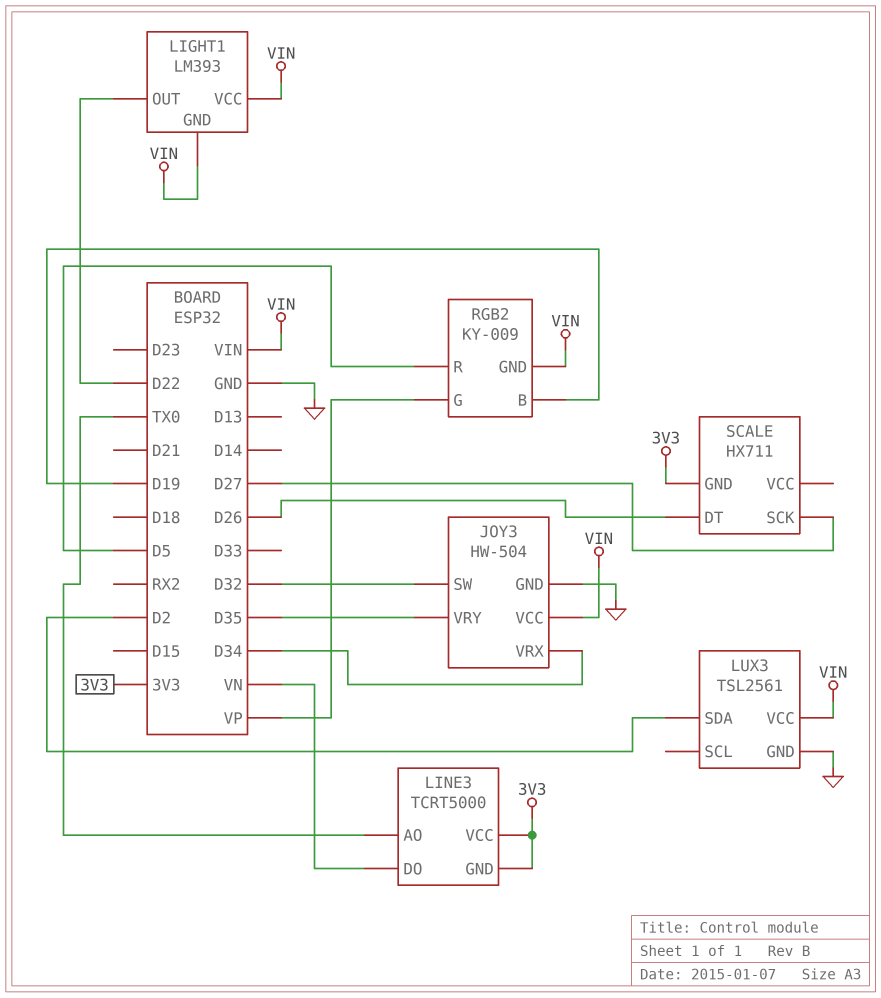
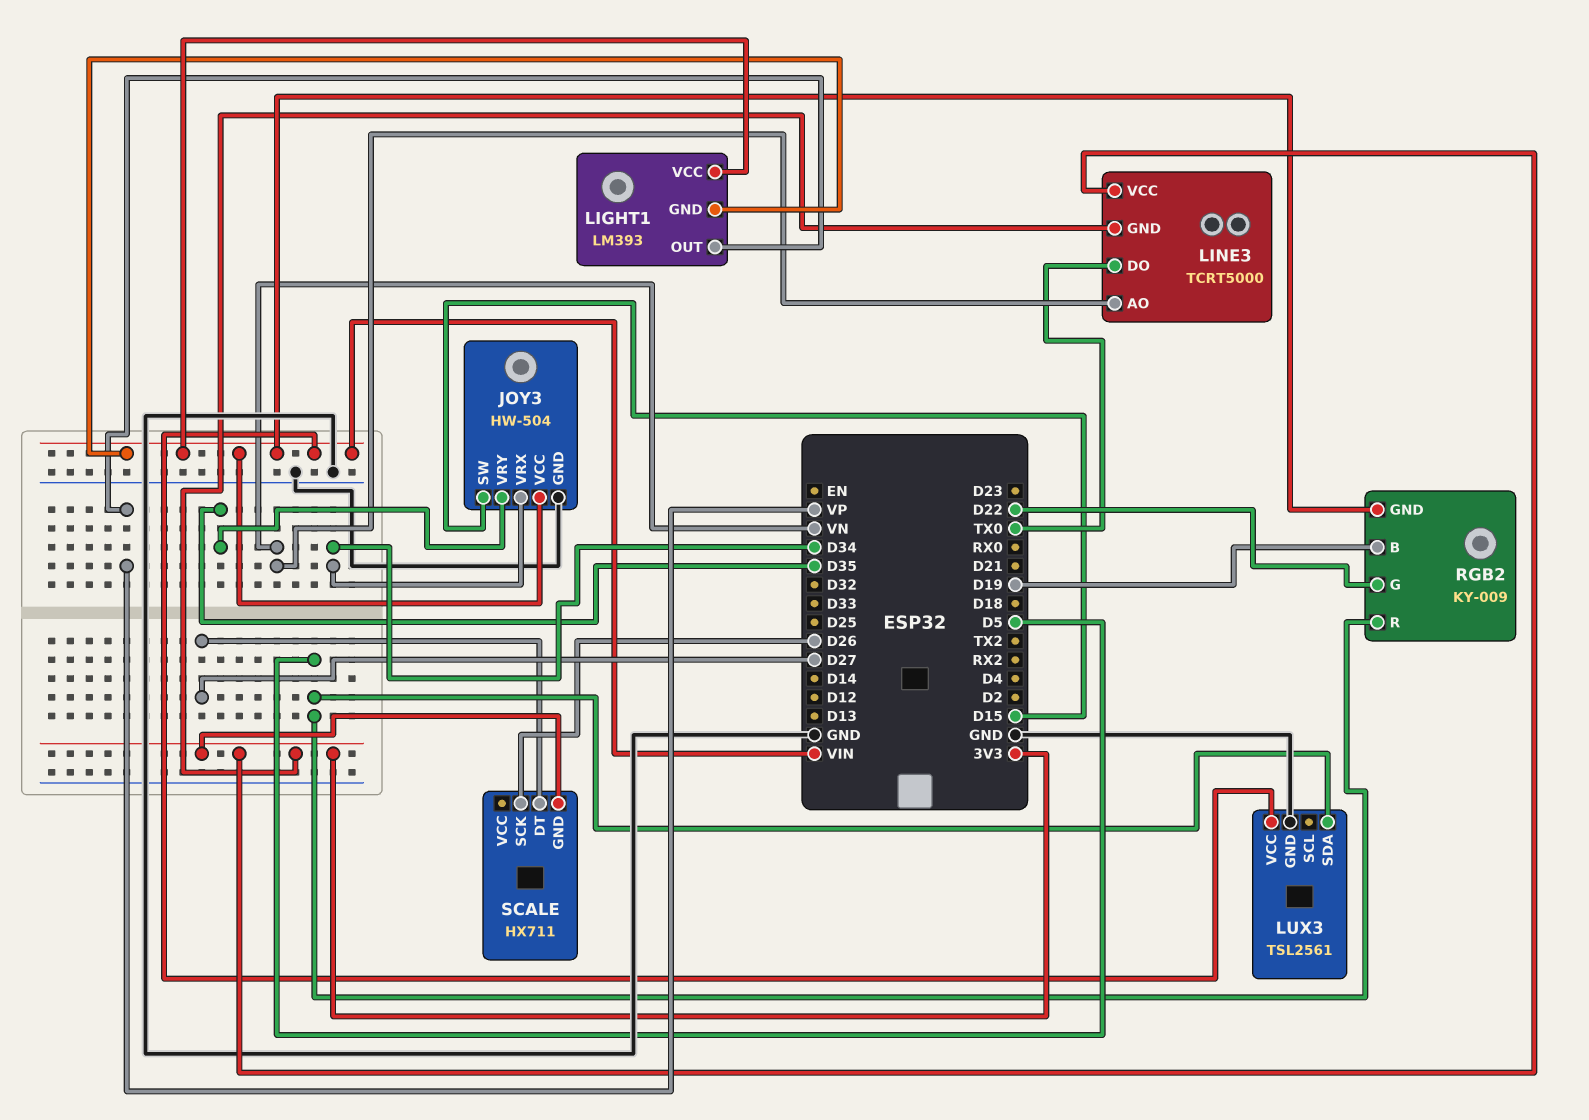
JOY3 pin SW: D32 -> D15
LIGHT1 pin OUT: D22 -> VP
LINE3 pin AO: TX0 -> VN
LINE3 pin DO: VN -> TX0
LUX3 pin SDA: D2 -> D5
RGB2 pin G: VP -> D22
SCALE pin DT: D26 -> D27
SCALE pin SCK: D27 -> D26

